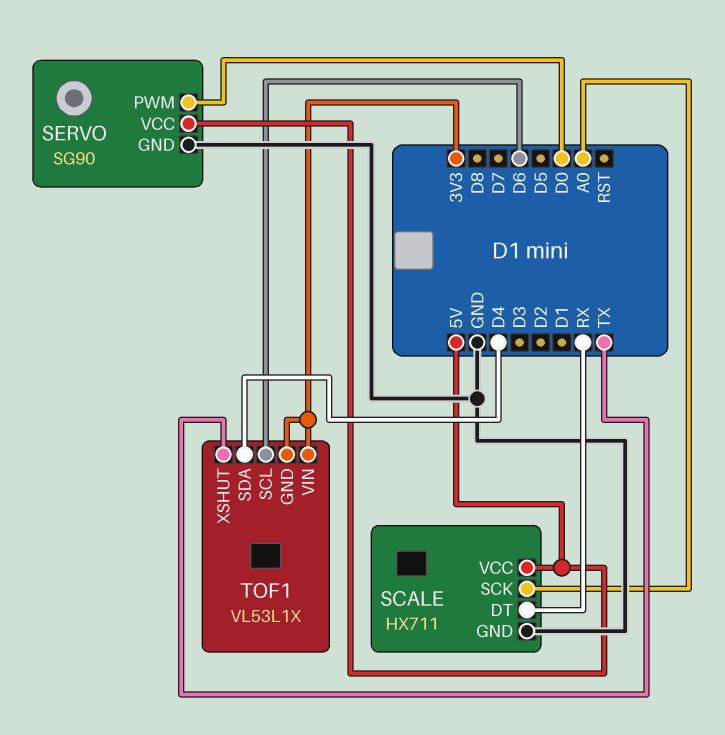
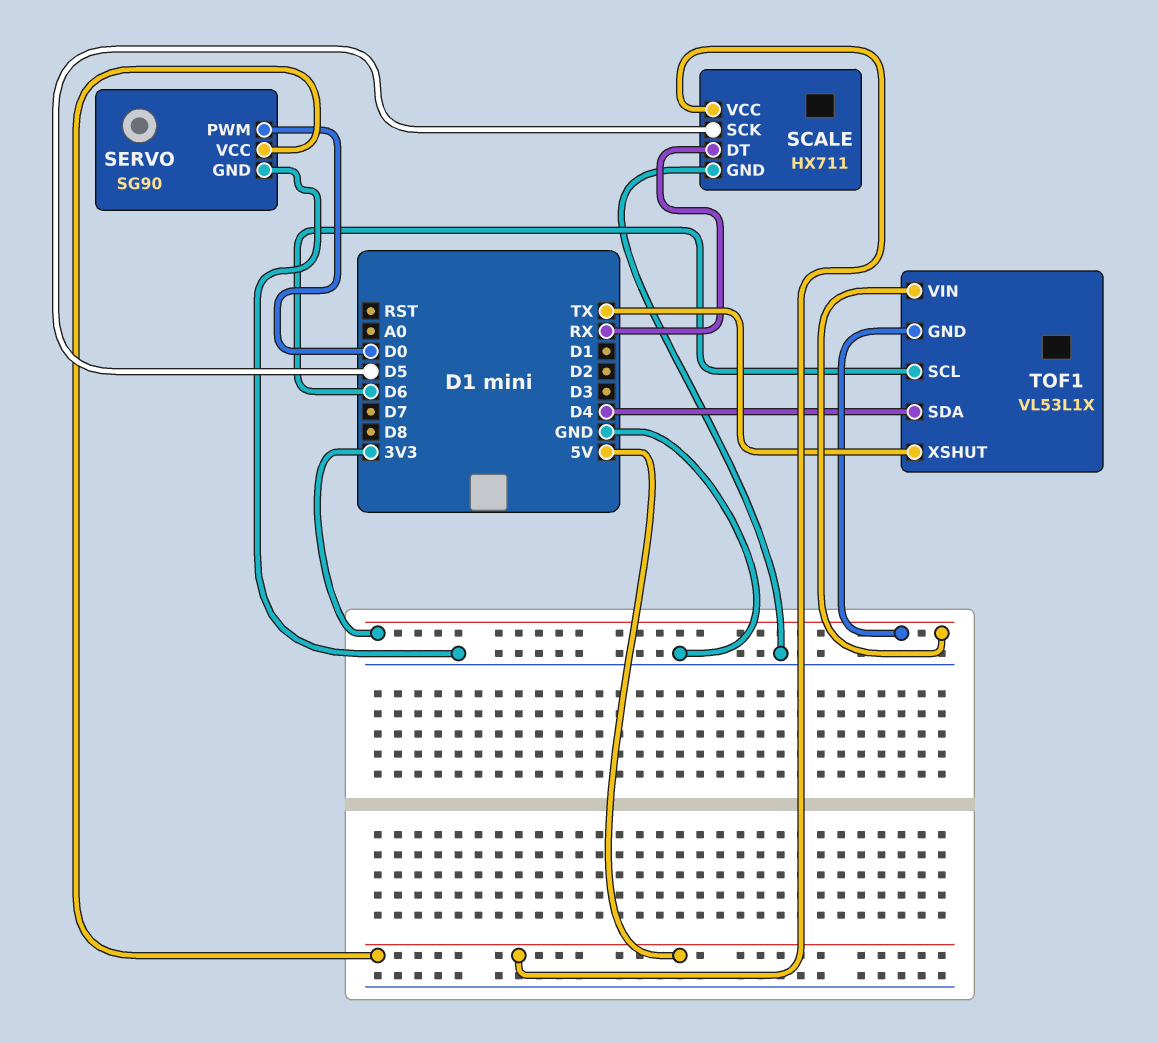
SCALE pin SCK: A0 -> D5

